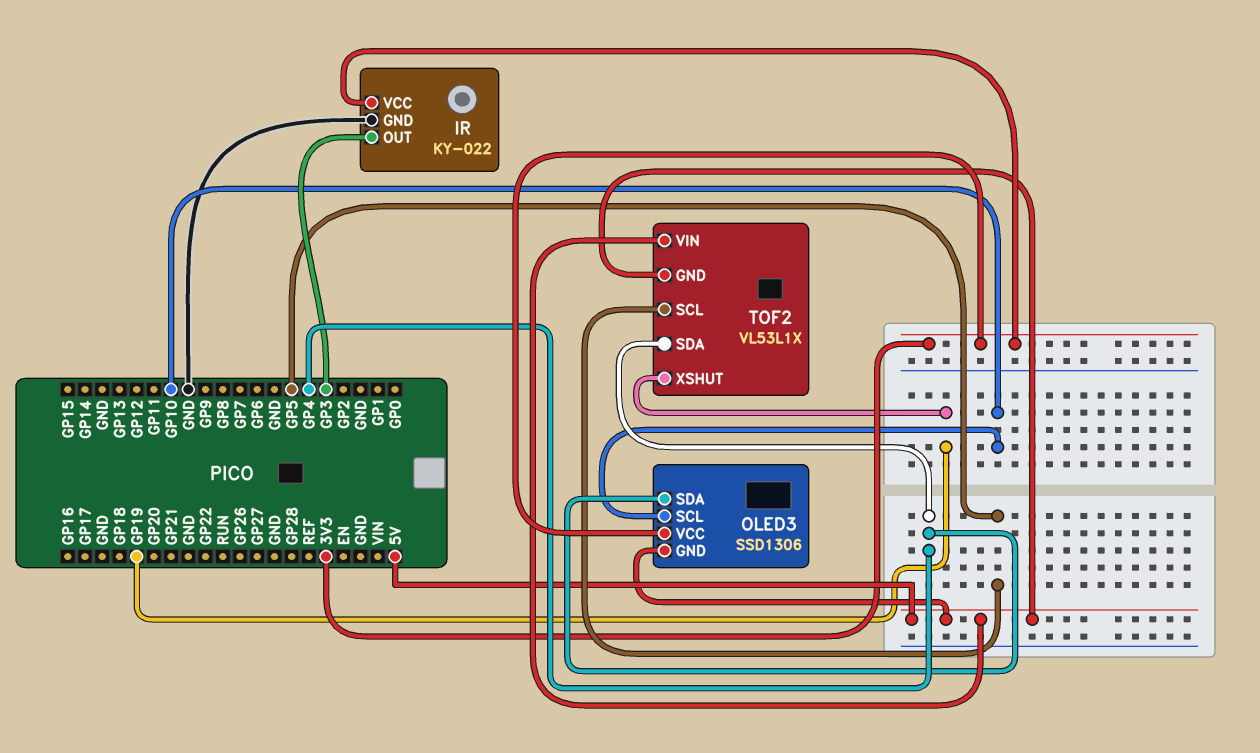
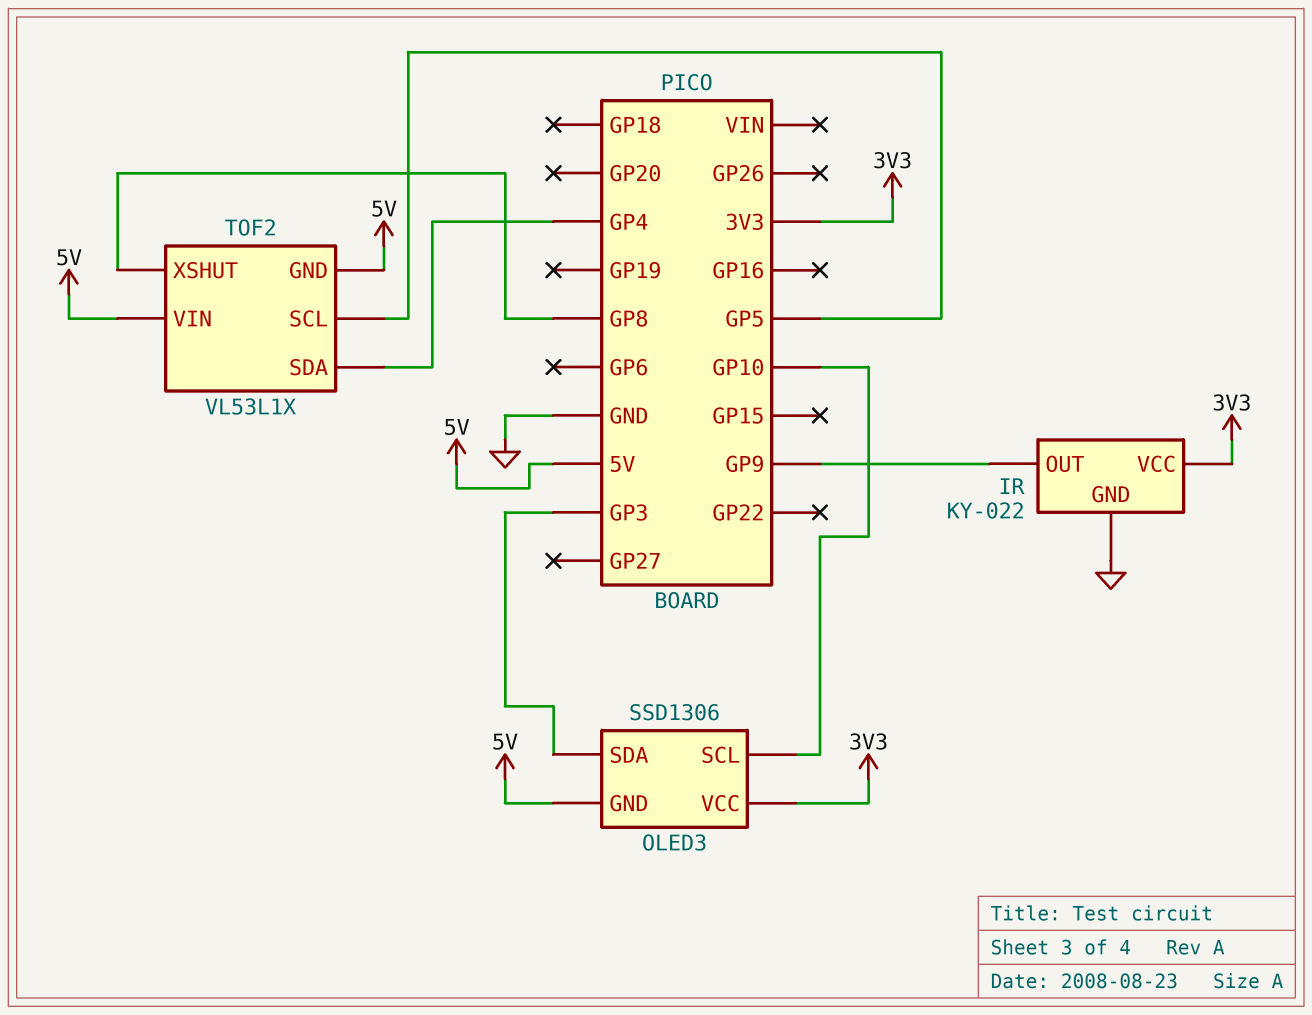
IR pin OUT: GP3 -> GP9
OLED3 pin SDA: GP4 -> GP3
TOF2 pin XSHUT: GP19 -> GP8

